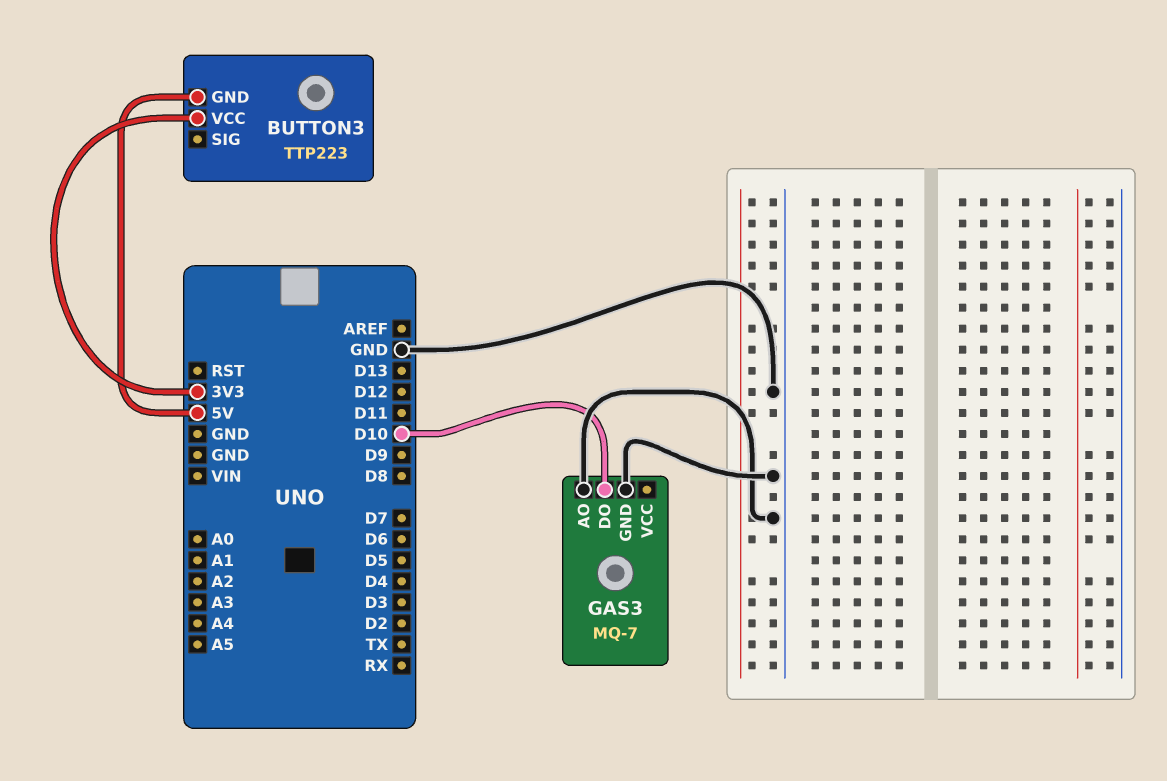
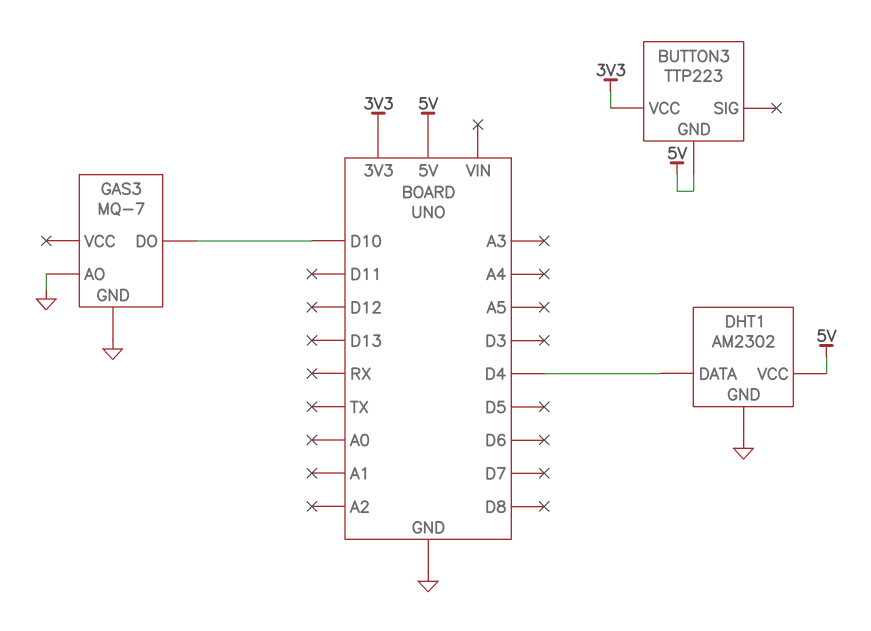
DHT1: none -> AM2302
DHT1 pin DATA: none -> D4
DHT1 pin GND: none -> GND
DHT1 pin VCC: none -> 5V

